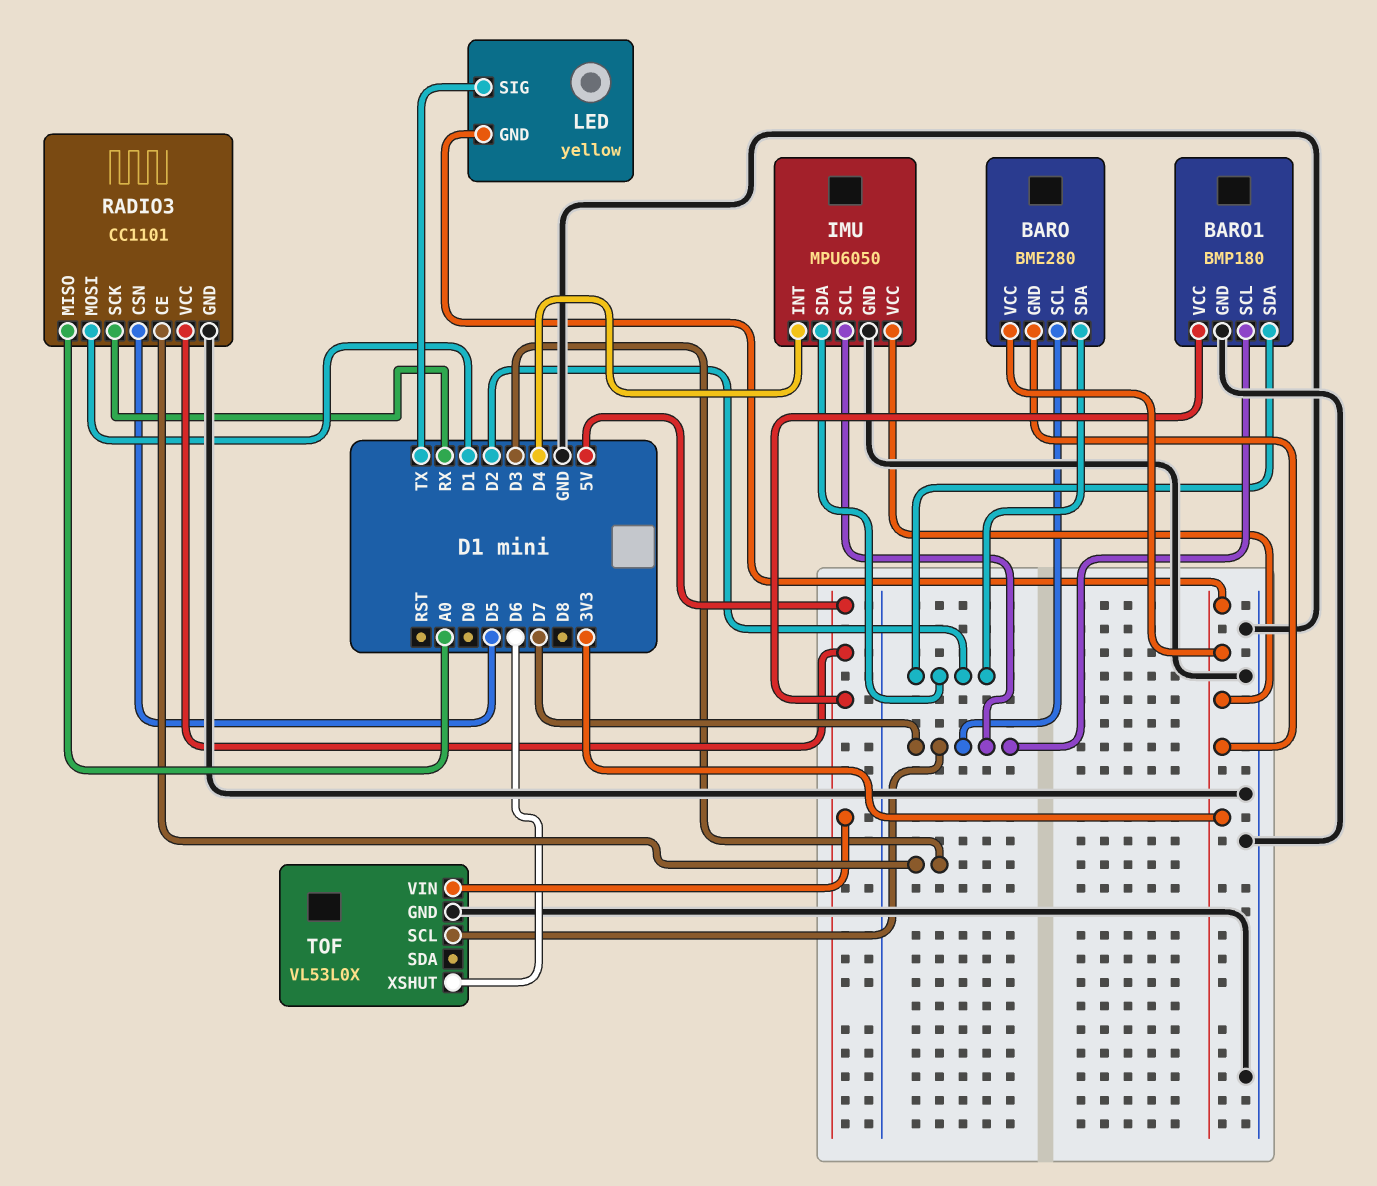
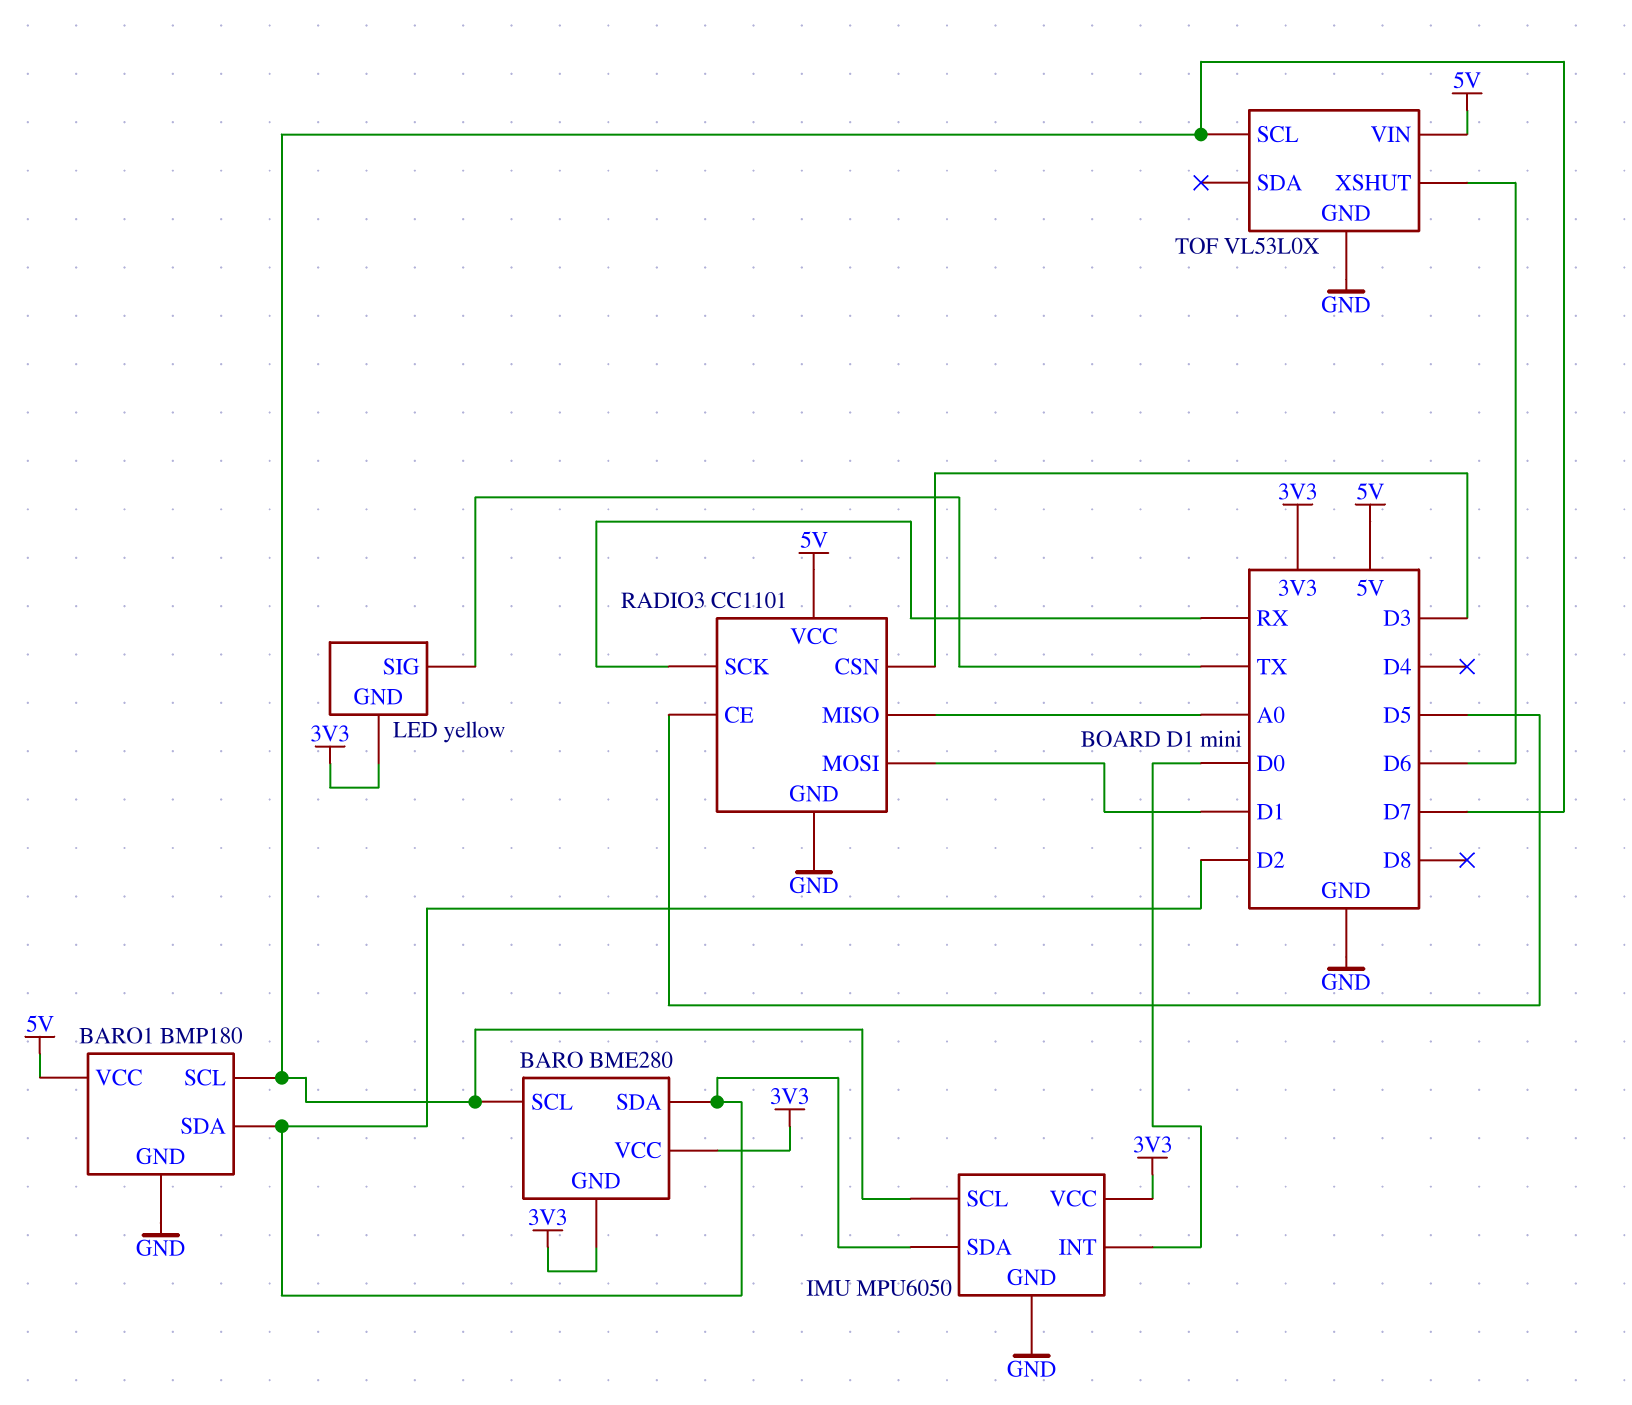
IMU pin INT: D4 -> D0
RADIO3 pin CE: D3 -> D5
RADIO3 pin CSN: D5 -> D3

